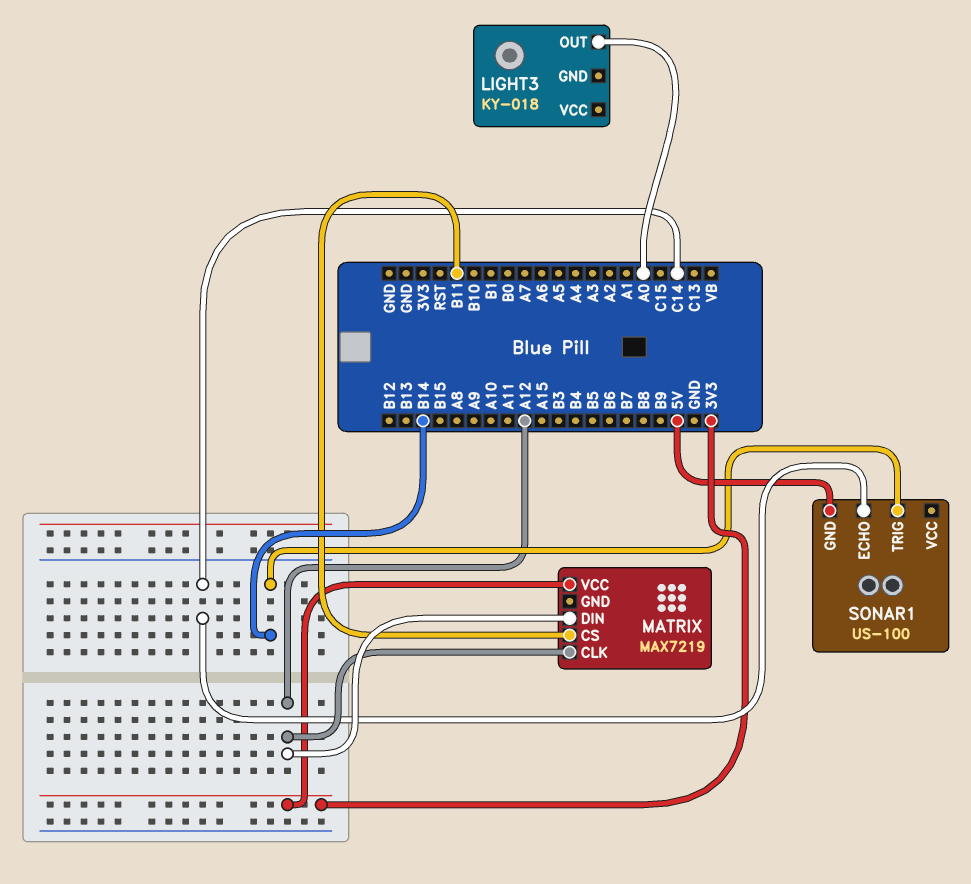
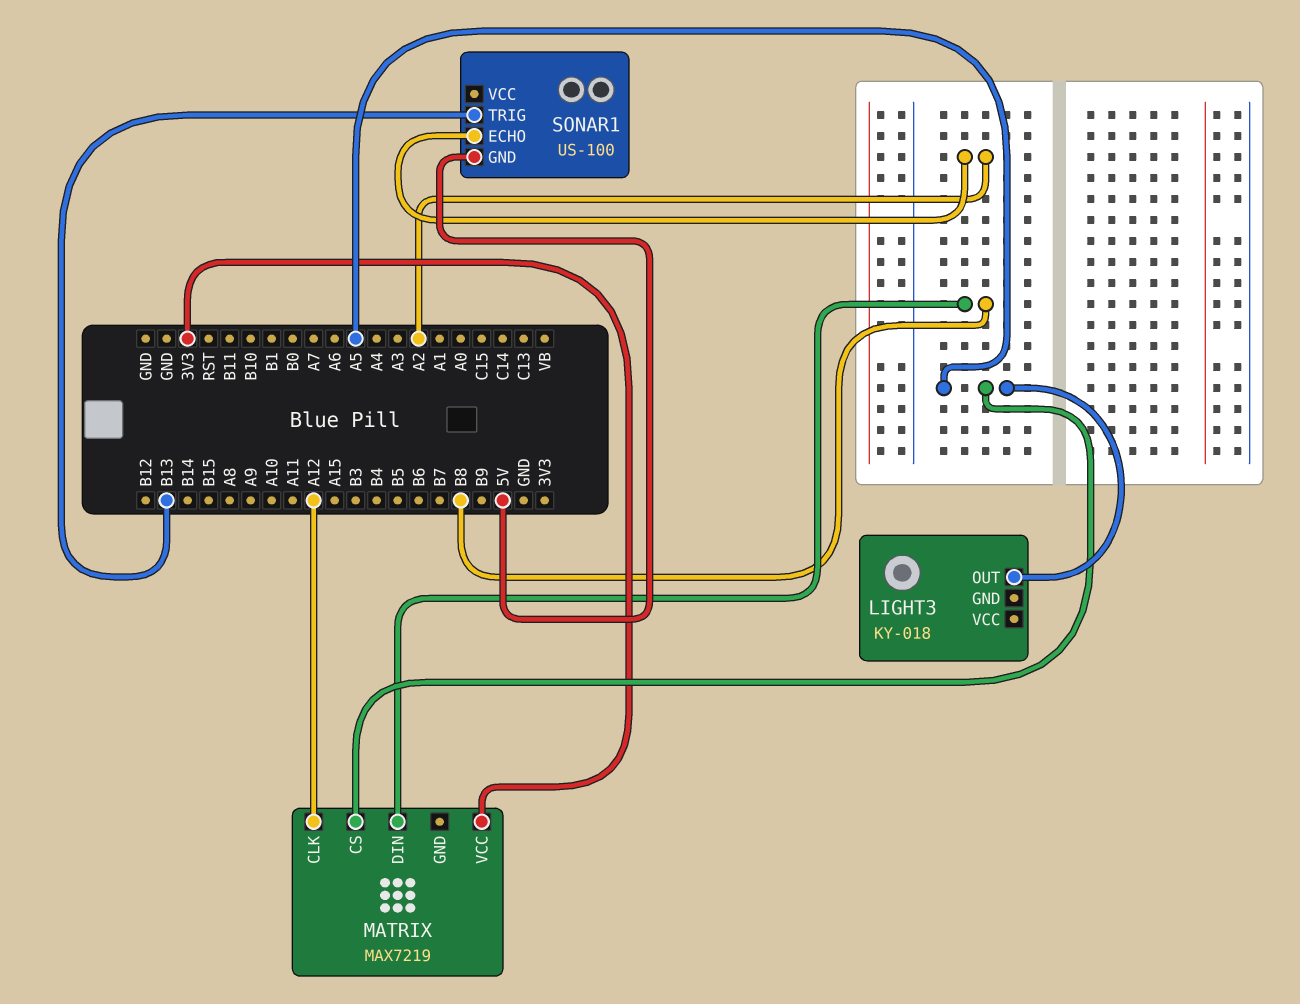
LIGHT3 pin OUT: A0 -> A5
MATRIX pin CS: B11 -> A5
MATRIX pin DIN: A12 -> B8
SONAR1 pin ECHO: C14 -> A2
SONAR1 pin TRIG: B14 -> B13

